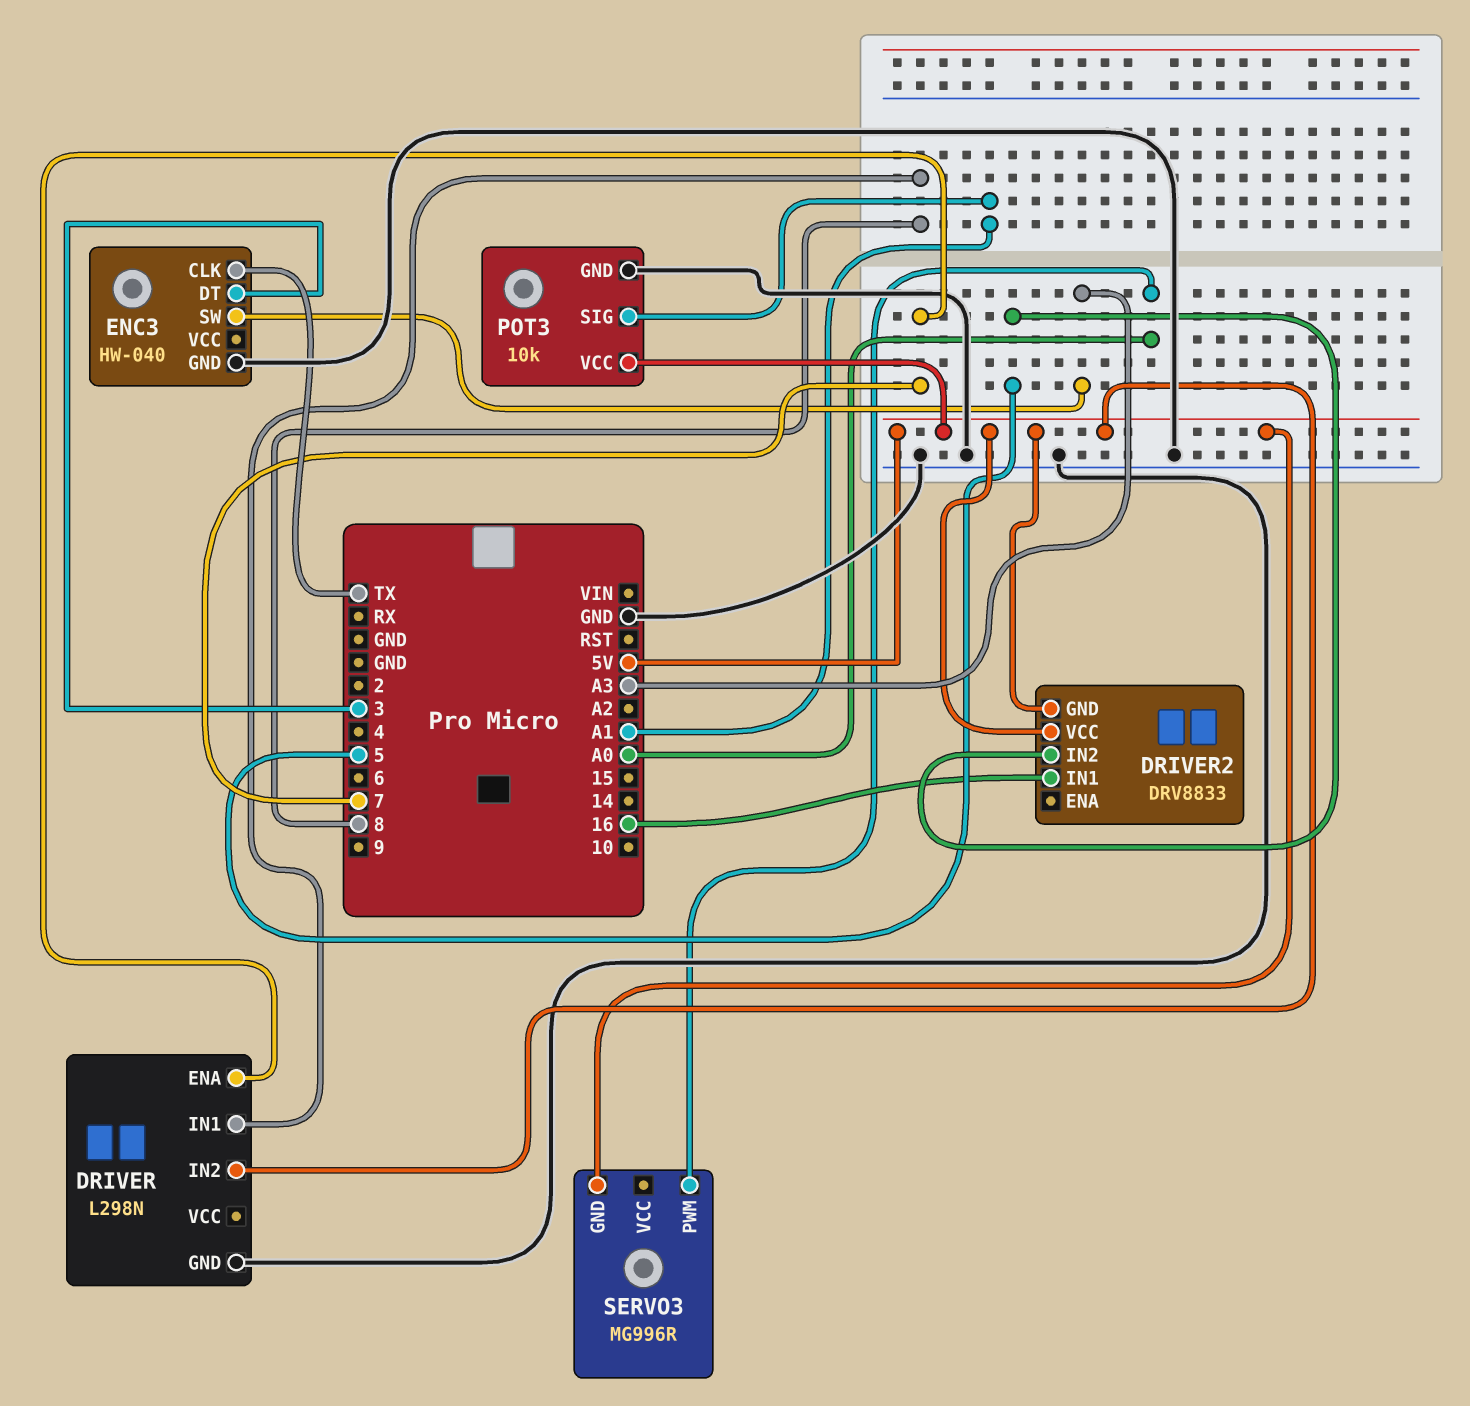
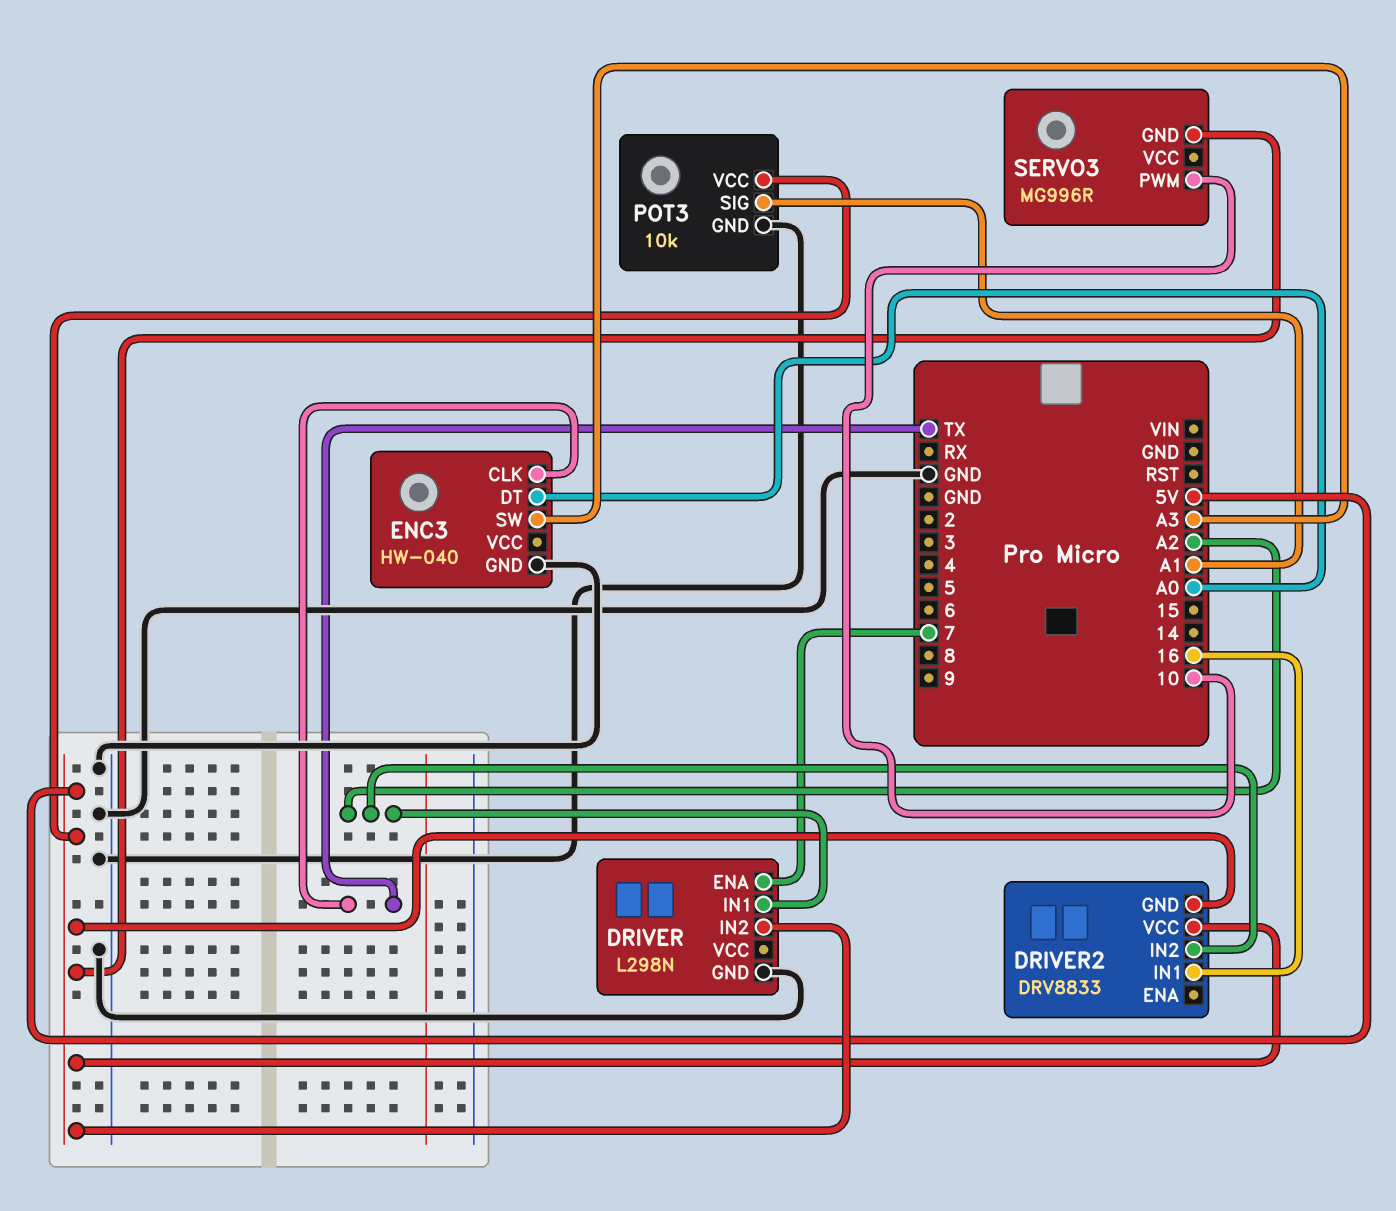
DRIVER pin IN1: 8 -> A2
DRIVER2 pin IN2: 5 -> A2
ENC3 pin DT: 3 -> A0
SERVO3 pin PWM: A0 -> 10

